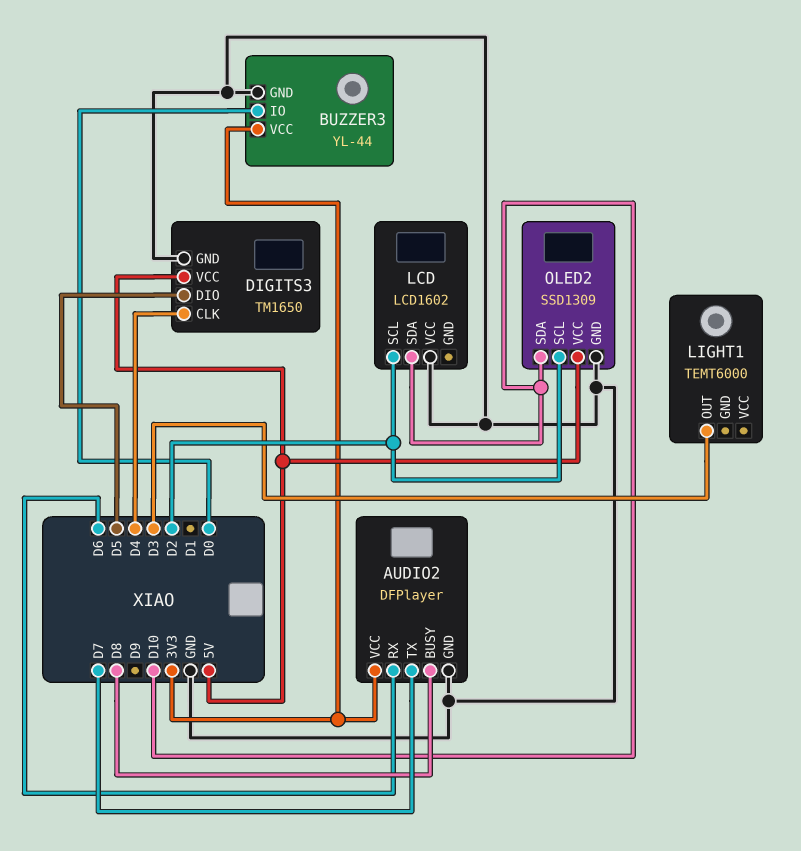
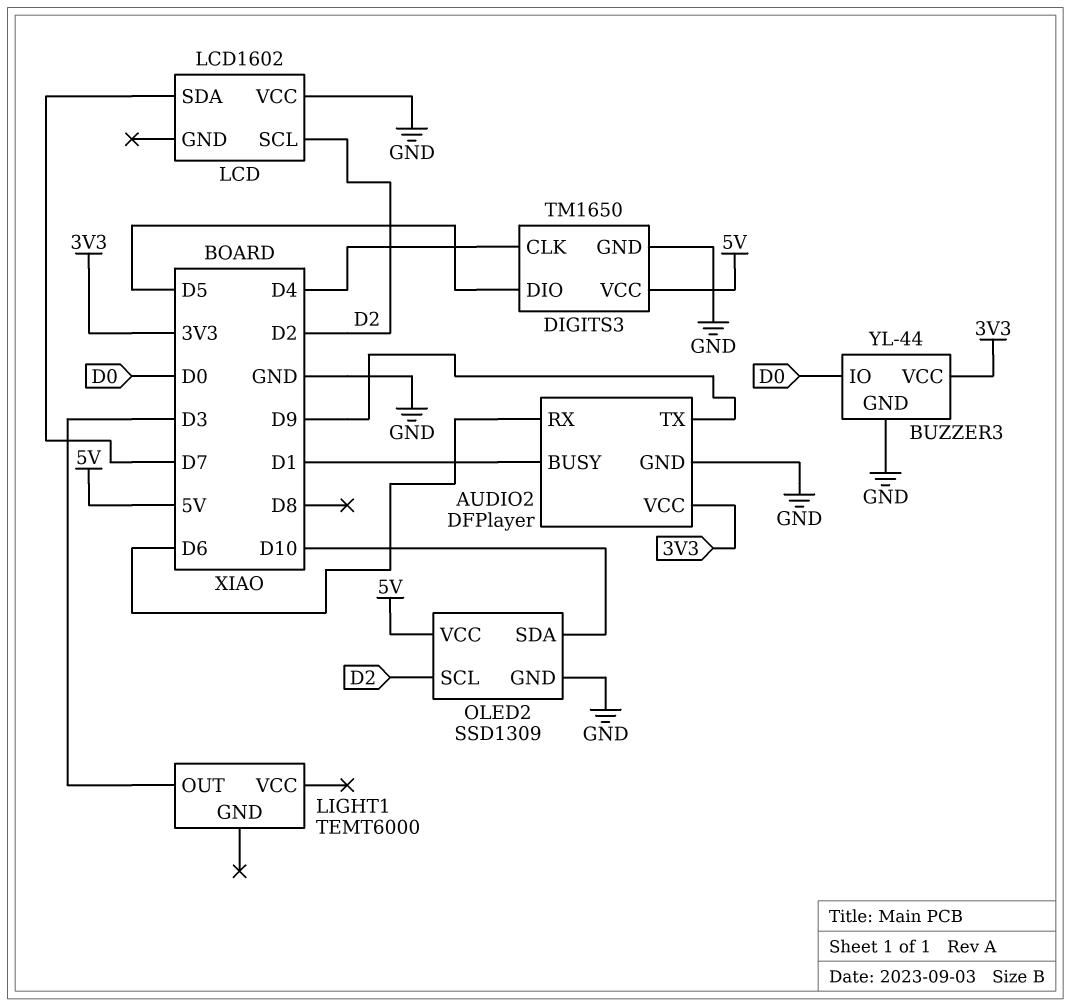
AUDIO2 pin BUSY: D8 -> D1
AUDIO2 pin TX: D7 -> D9
LCD pin SDA: D10 -> D7

